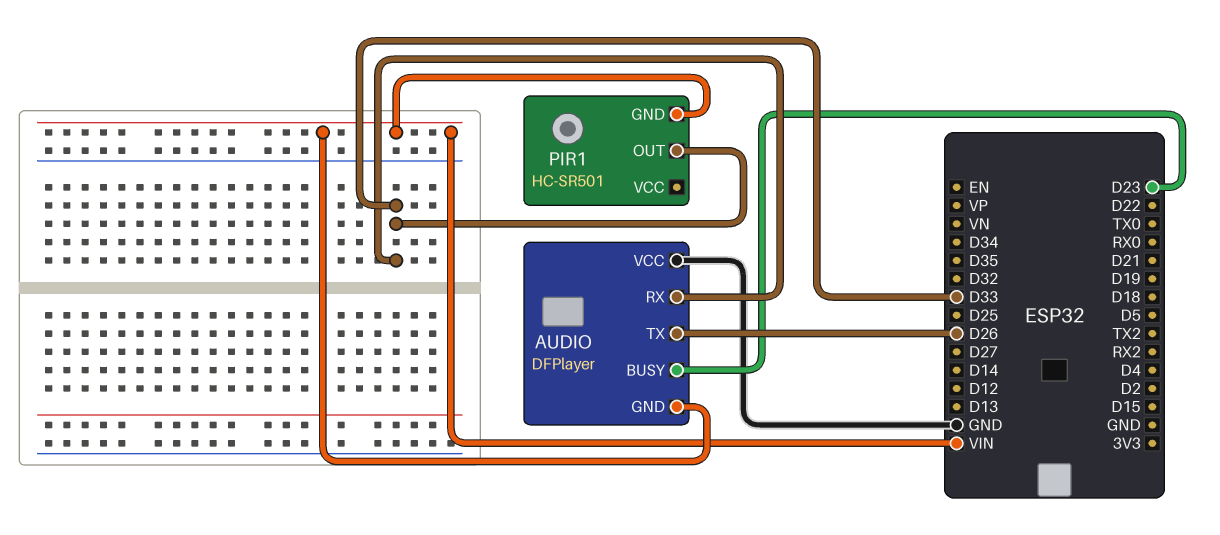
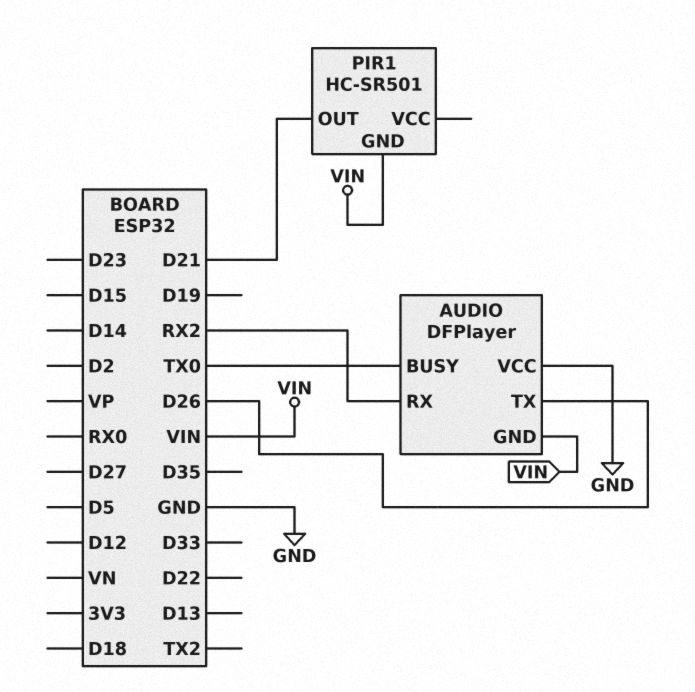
AUDIO pin BUSY: D23 -> TX0
AUDIO pin RX: D33 -> RX2
PIR1 pin OUT: D33 -> D21

